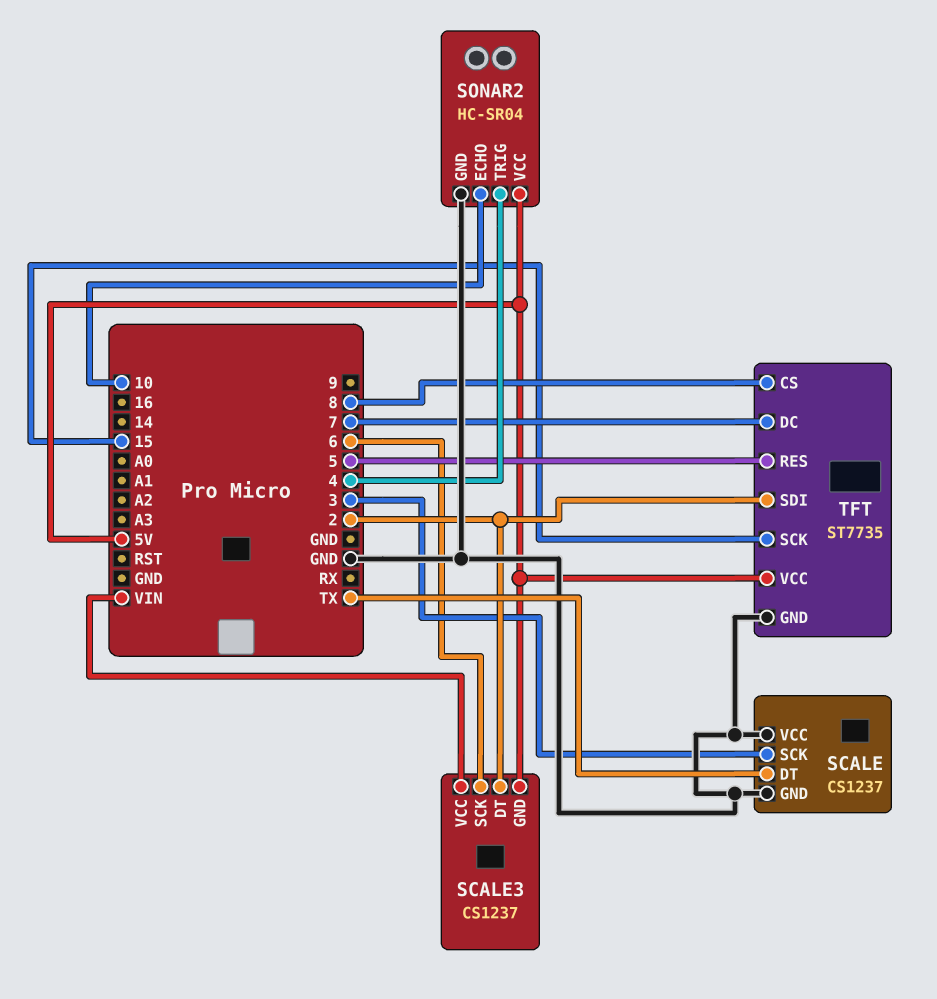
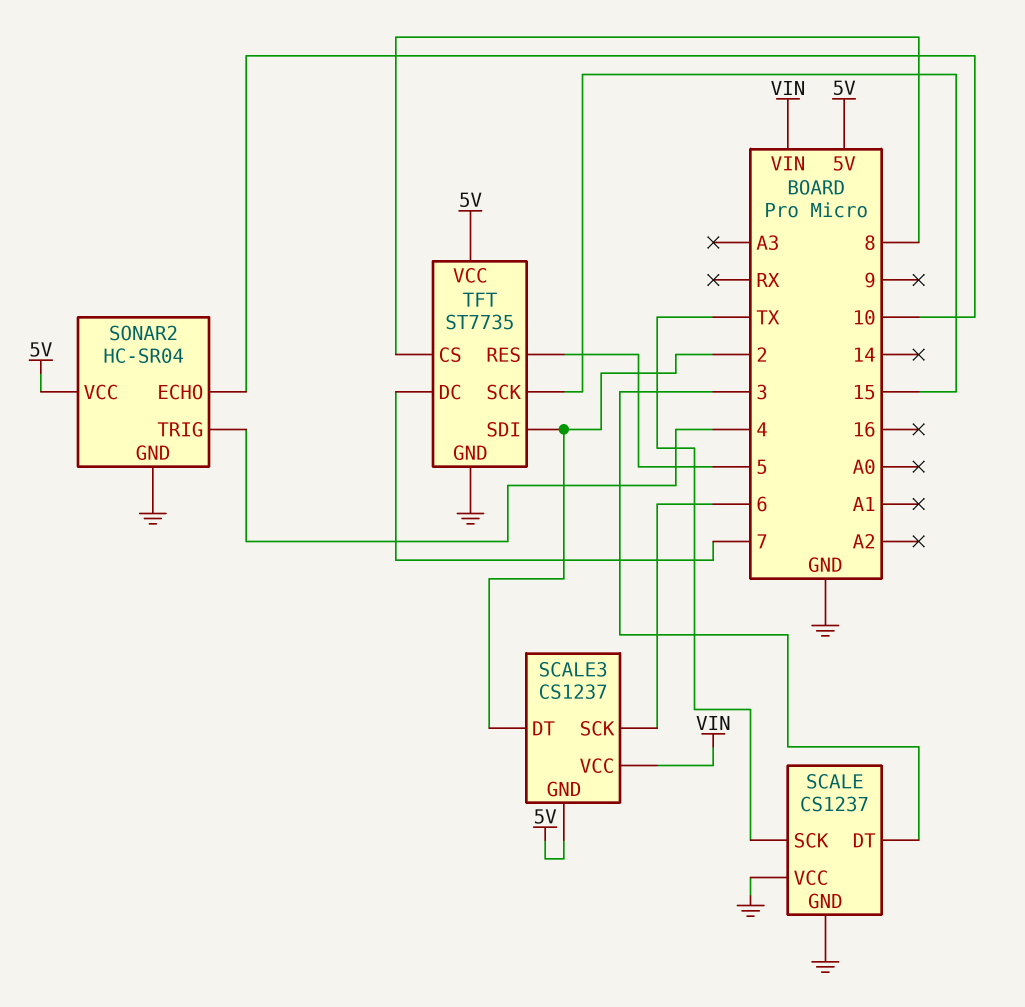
SCALE pin DT: TX -> 3
SCALE pin SCK: 3 -> TX

